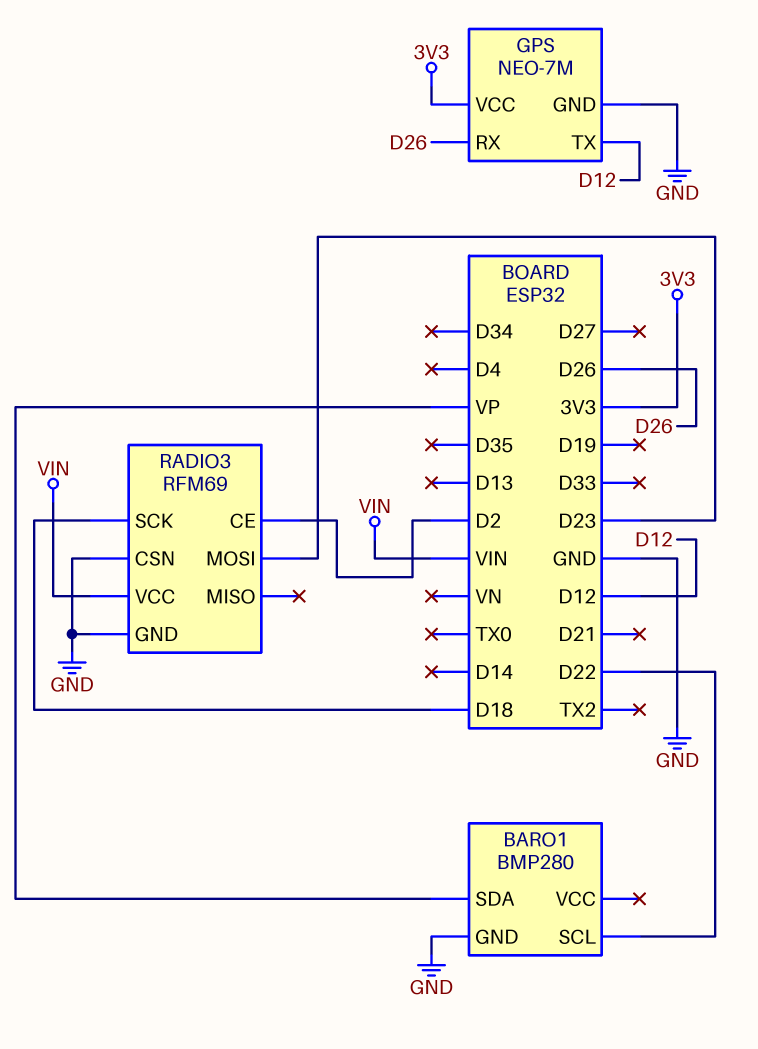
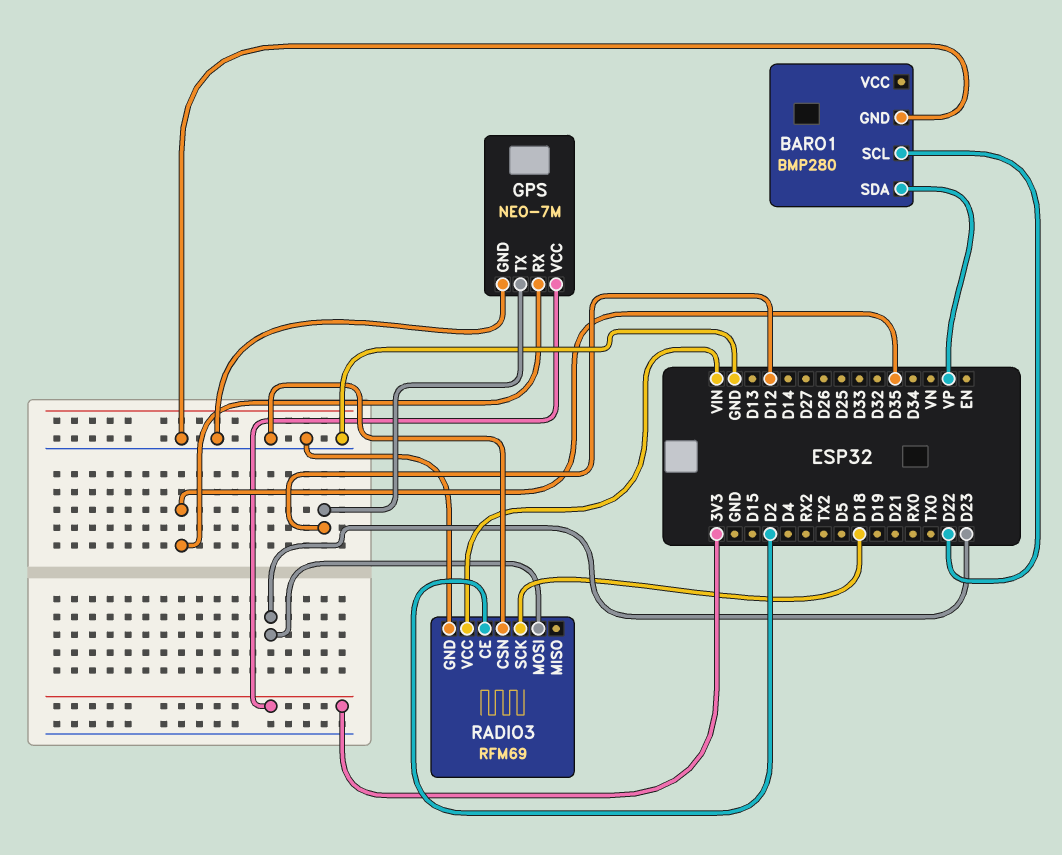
GPS pin RX: D26 -> D35

